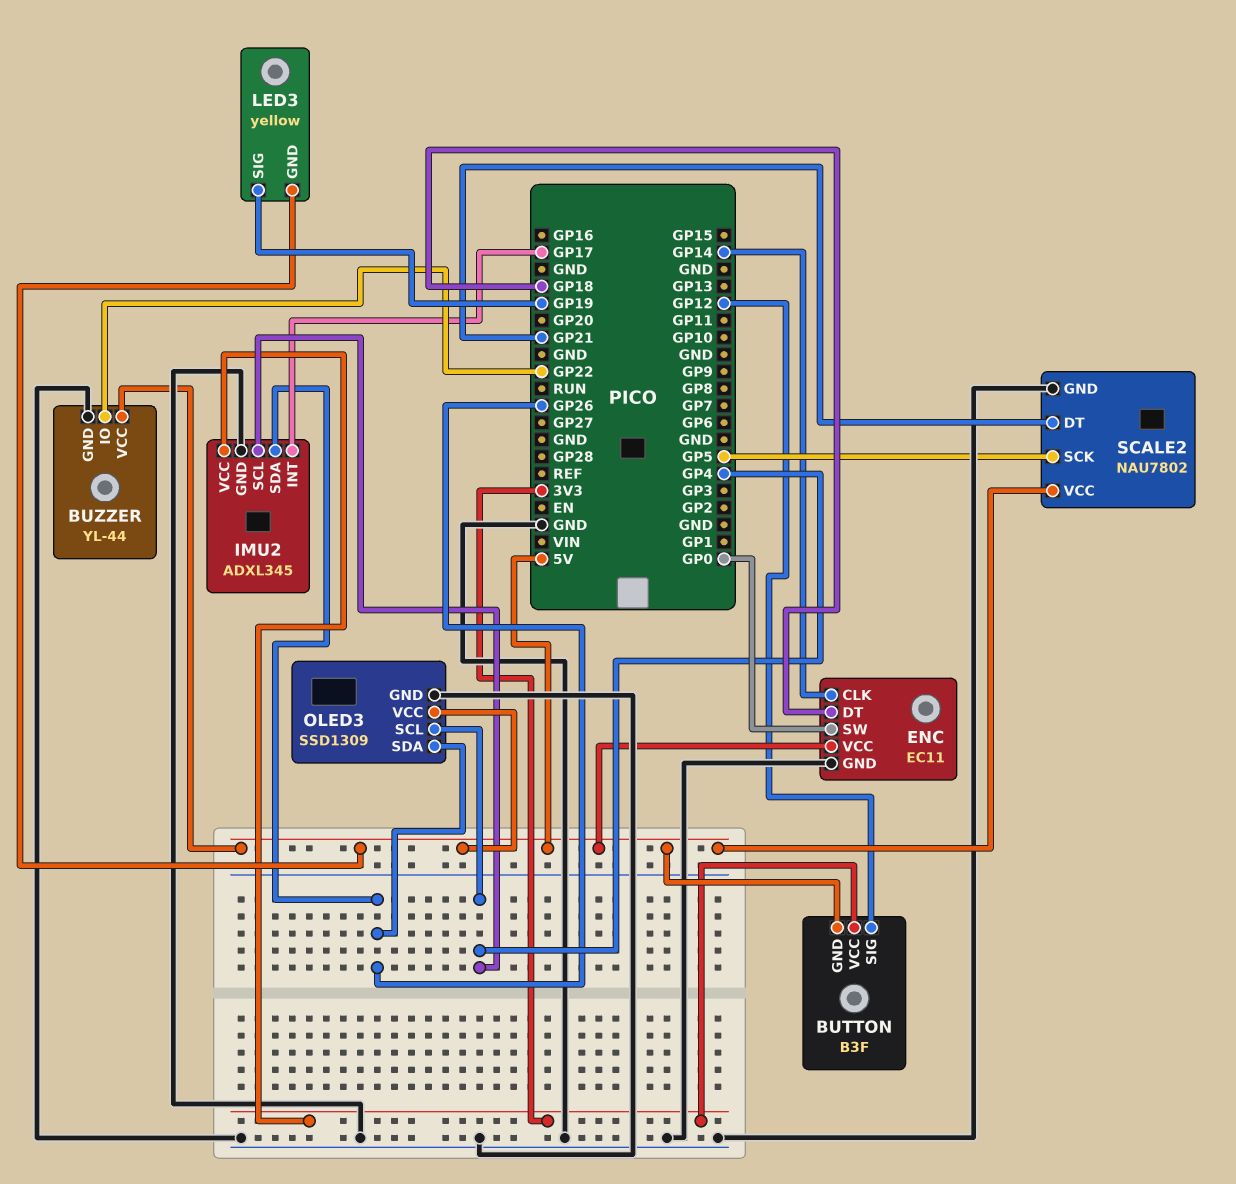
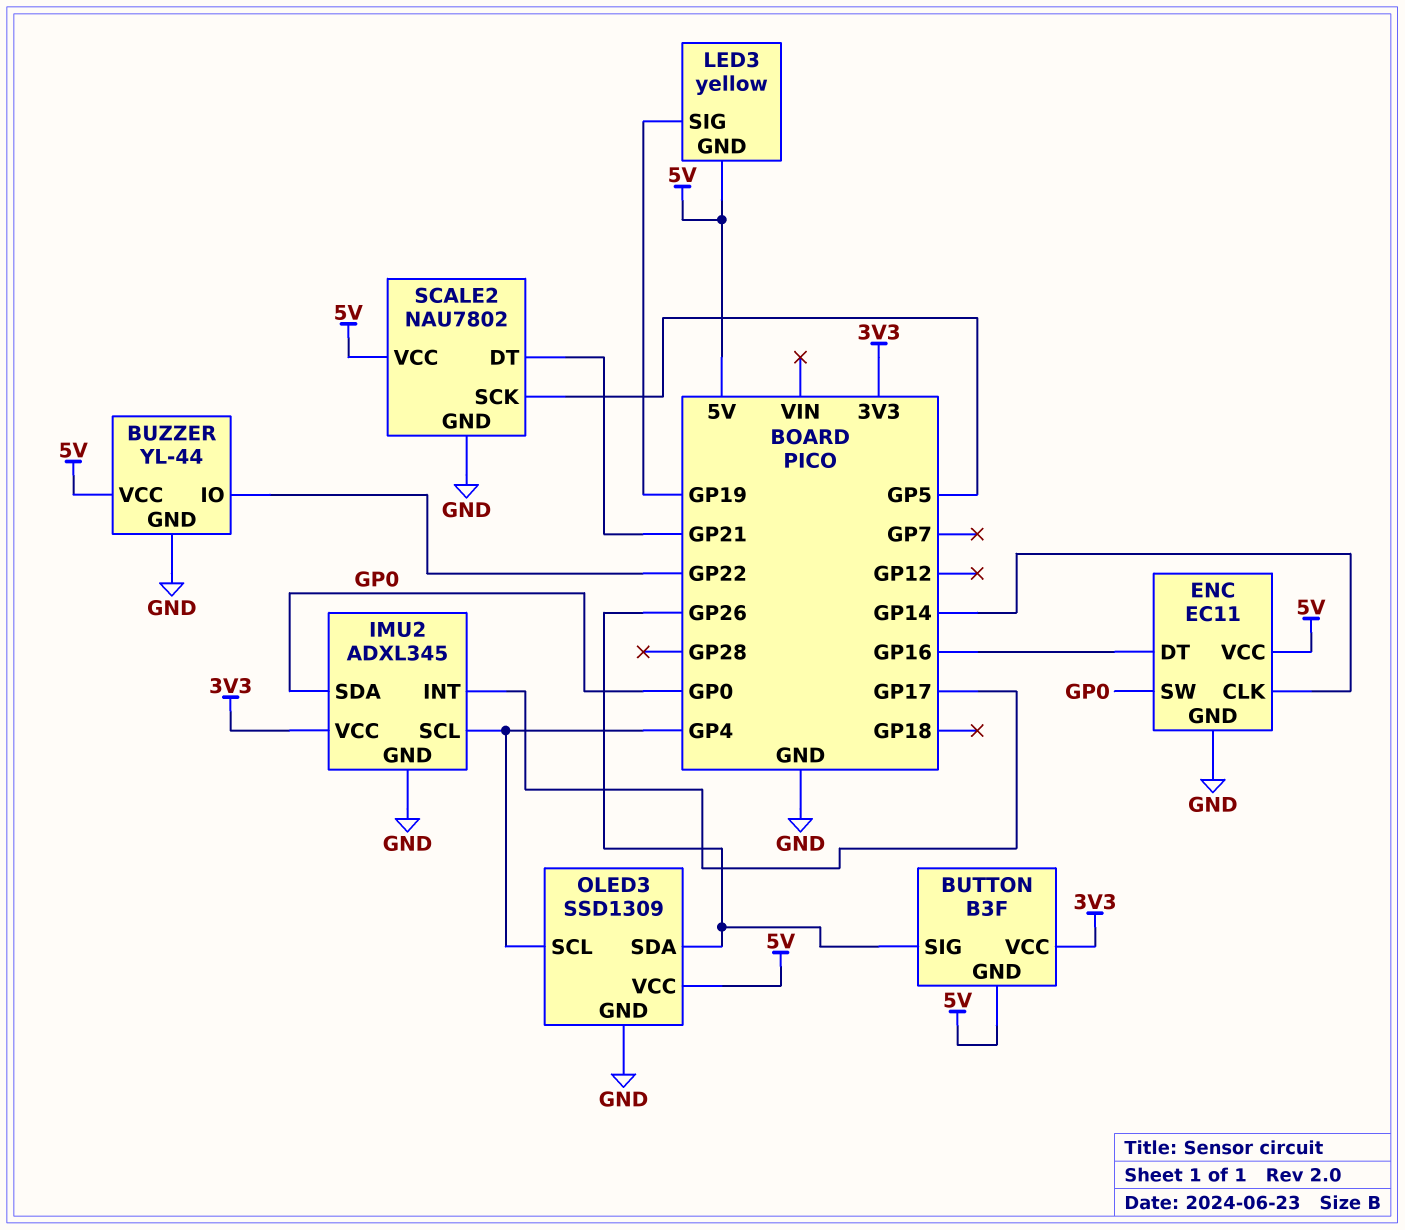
BUTTON pin SIG: GP12 -> GP26
ENC pin DT: GP18 -> GP16
IMU2 pin SDA: GP26 -> GP0

